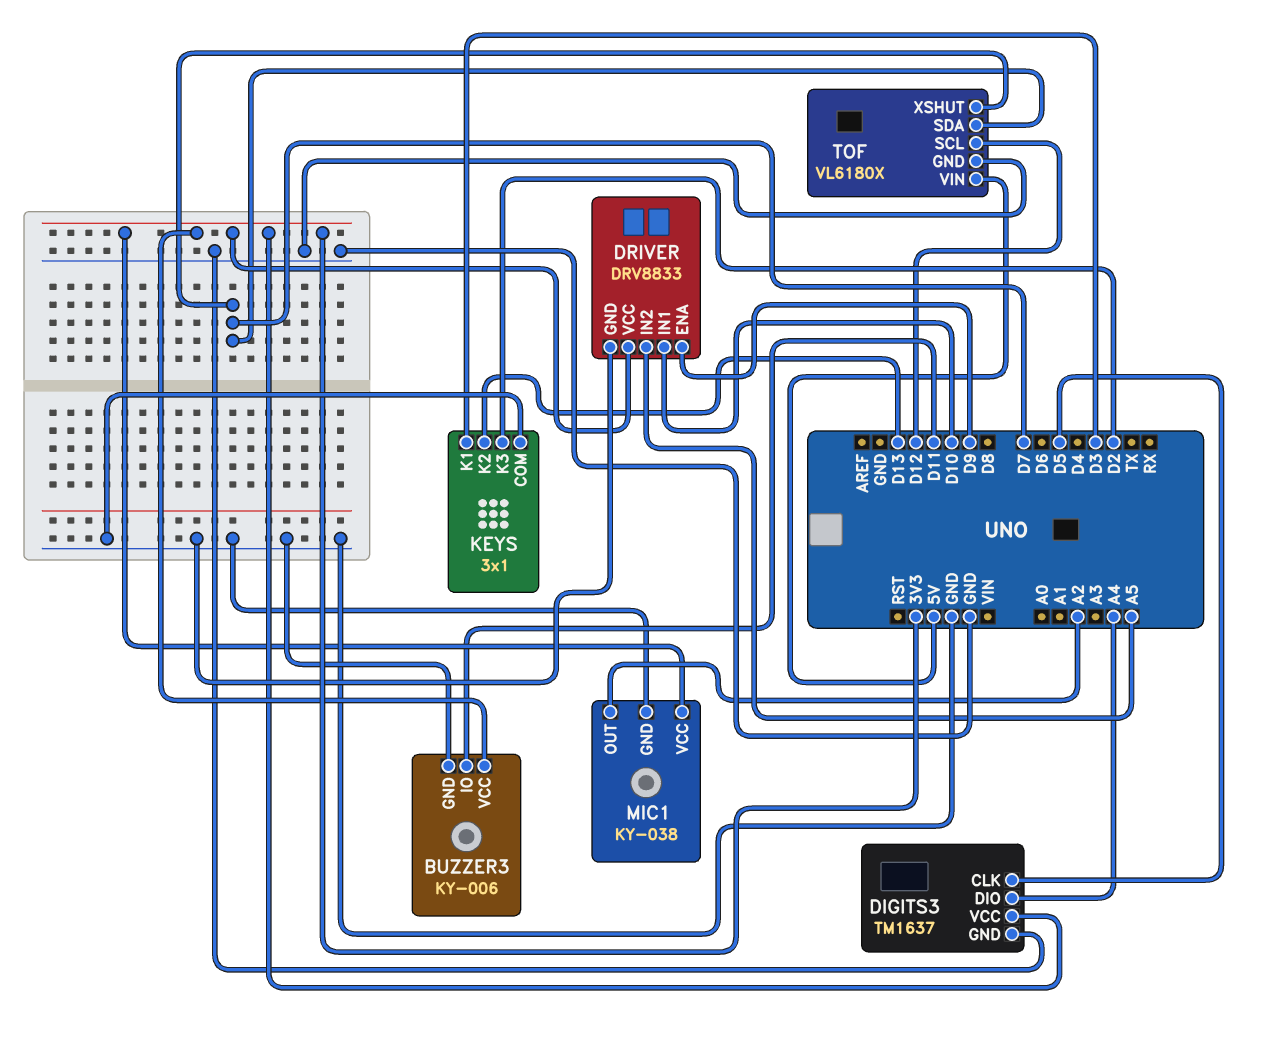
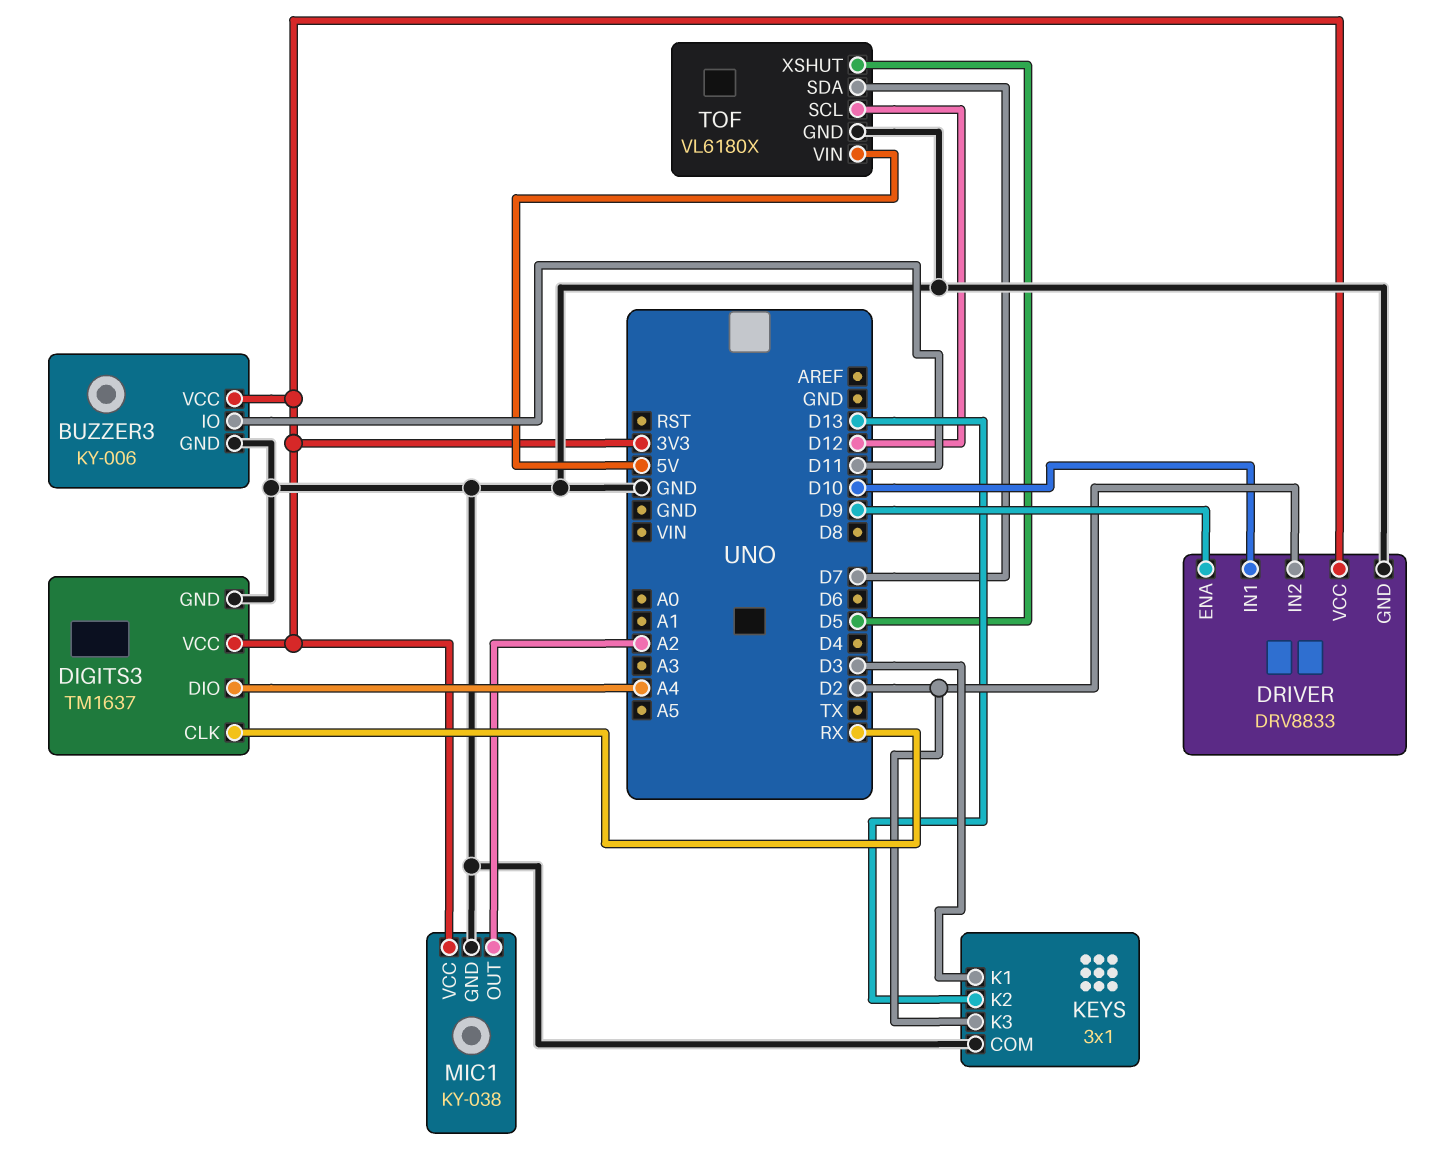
DIGITS3 pin CLK: D5 -> RX
DRIVER pin IN2: A5 -> D2
TOF pin XSHUT: D7 -> D5

